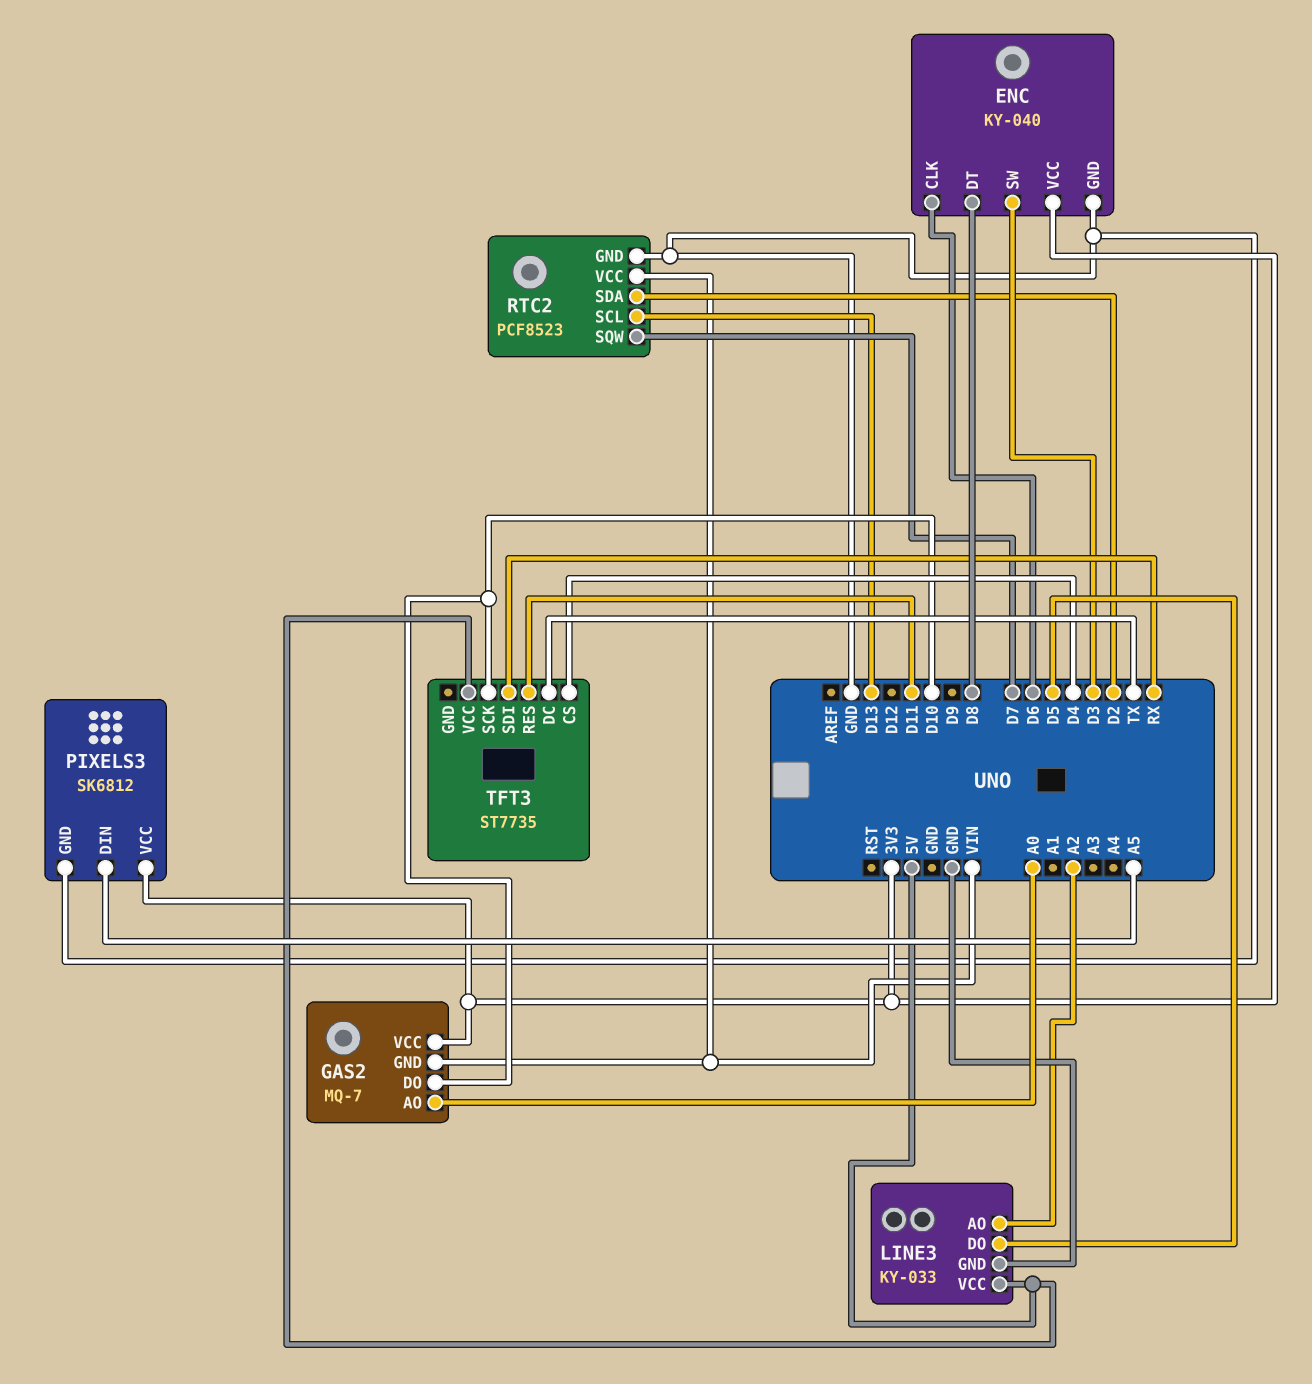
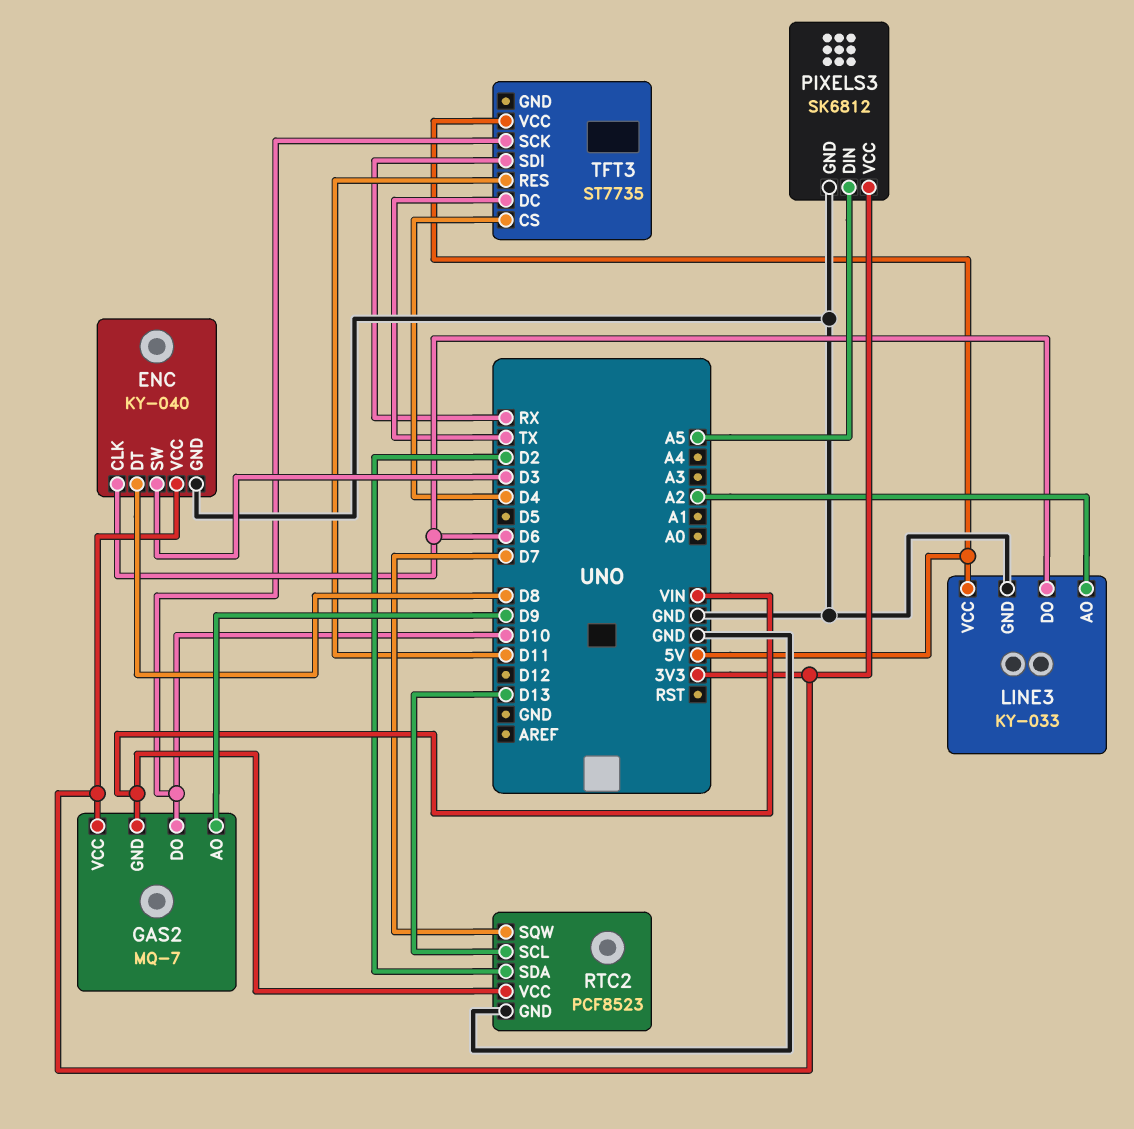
GAS2 pin AO: A0 -> D9
LINE3 pin DO: D5 -> D6

